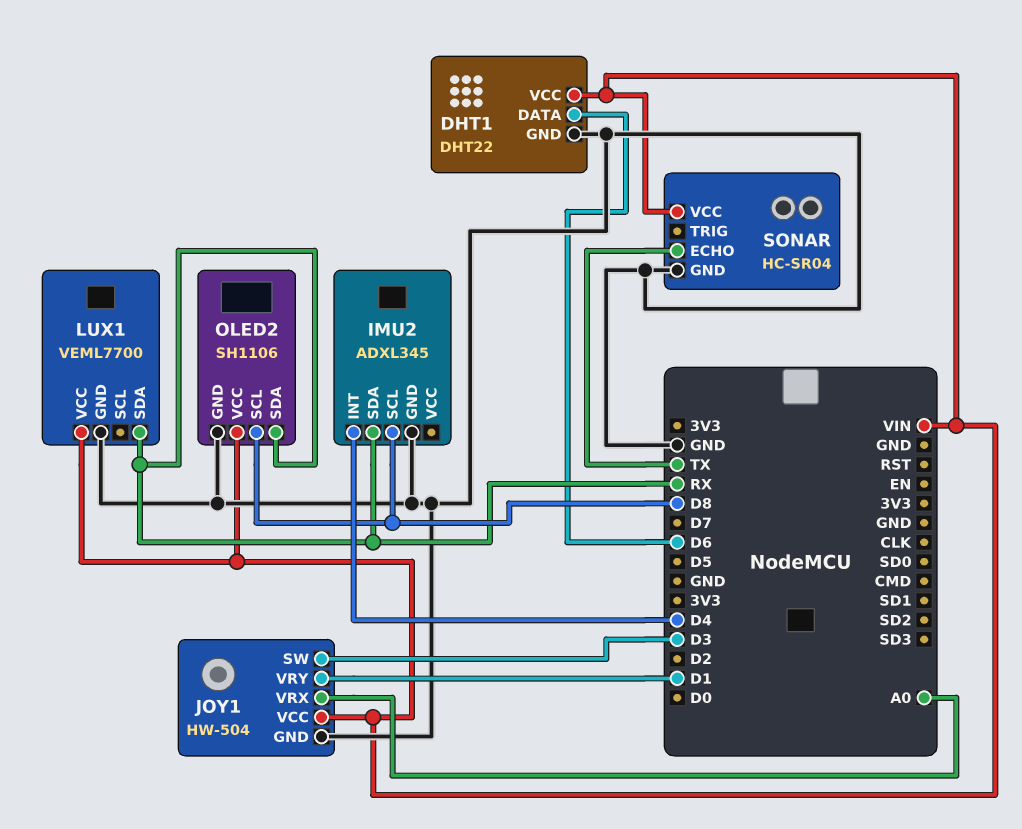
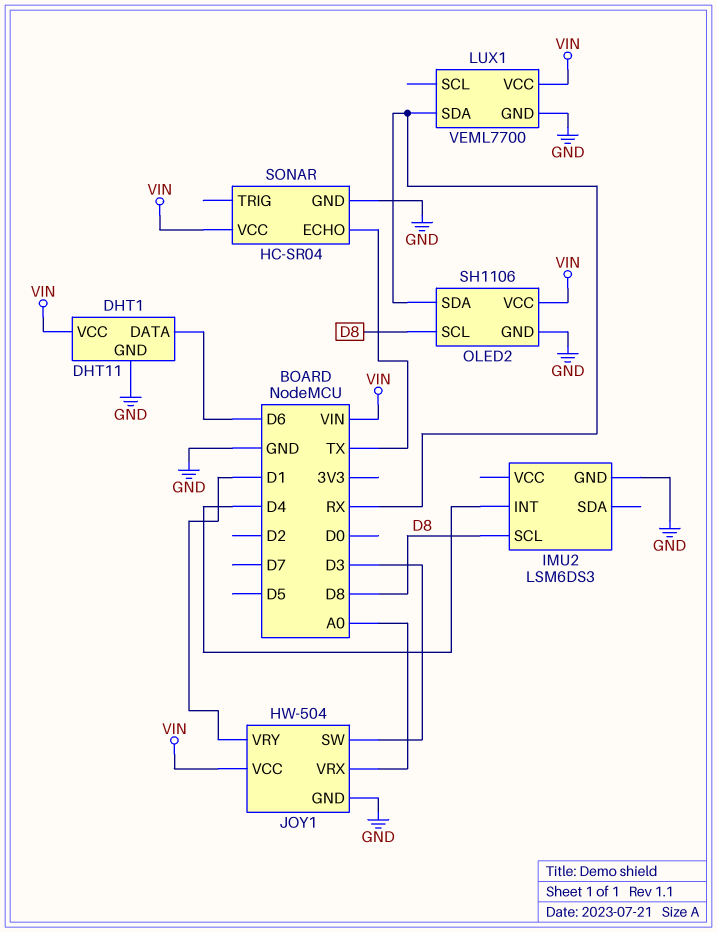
DHT1: DHT22 -> DHT11
IMU2: ADXL345 -> LSM6DS3
IMU2 pin SDA: RX -> none

